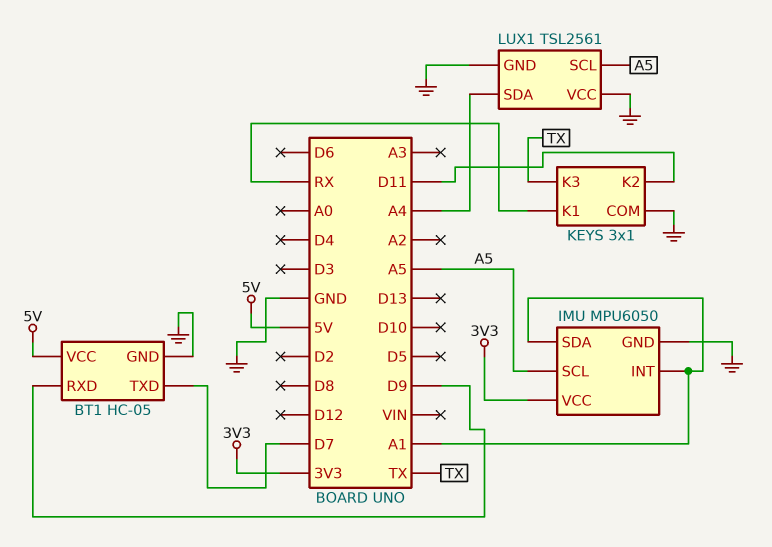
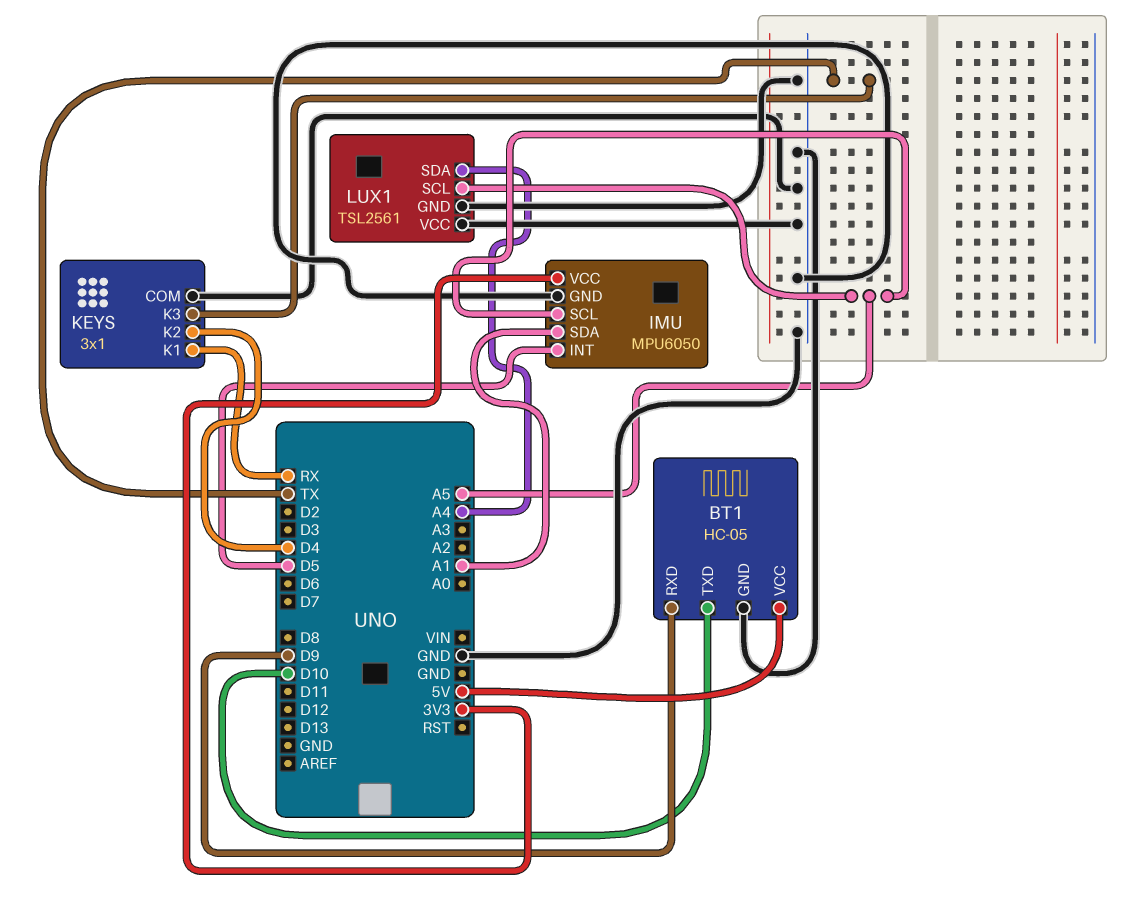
BT1 pin TXD: D7 -> D10
IMU pin INT: A1 -> D5
KEYS pin K2: D11 -> D4

